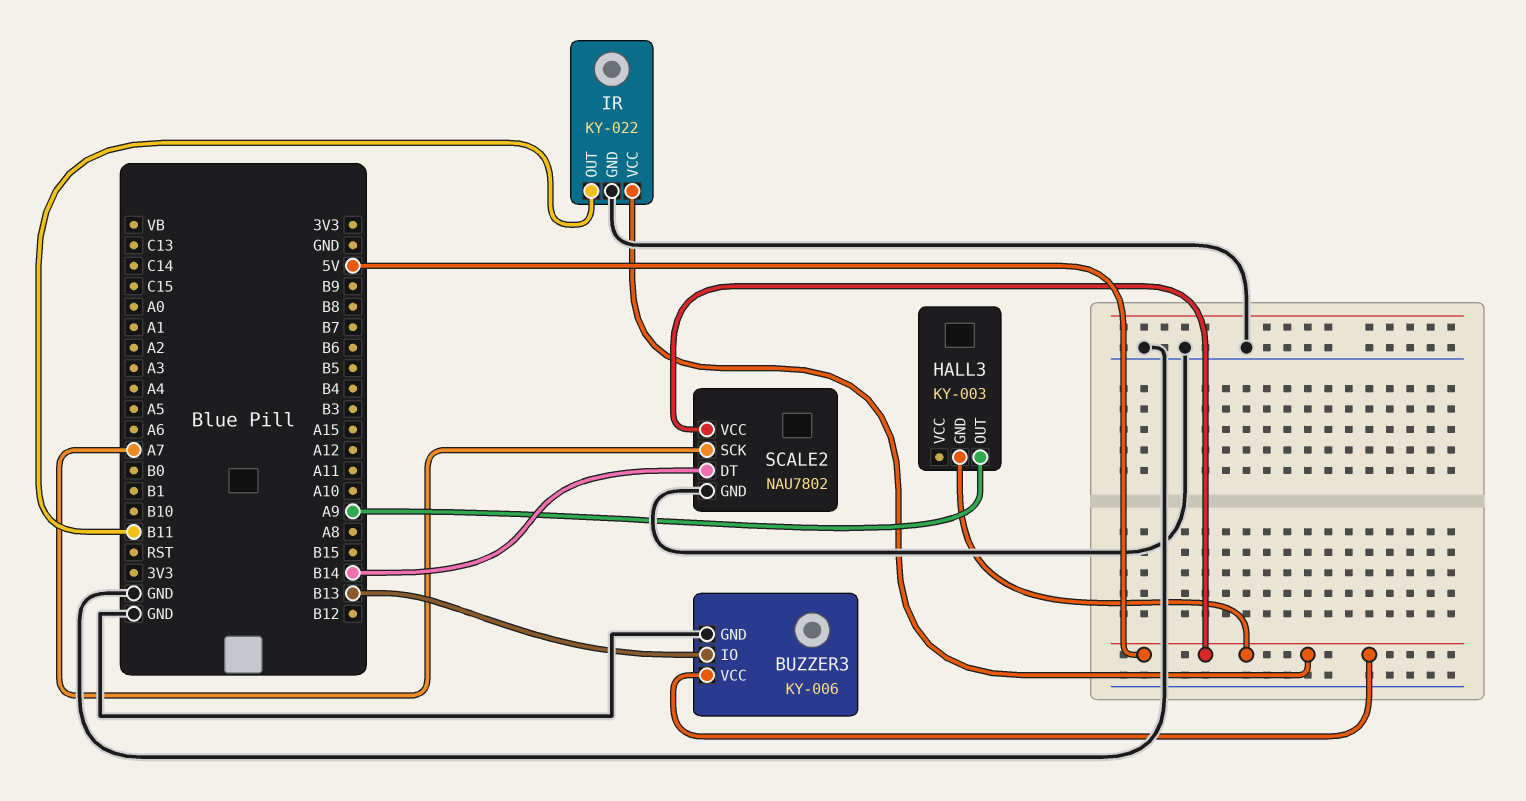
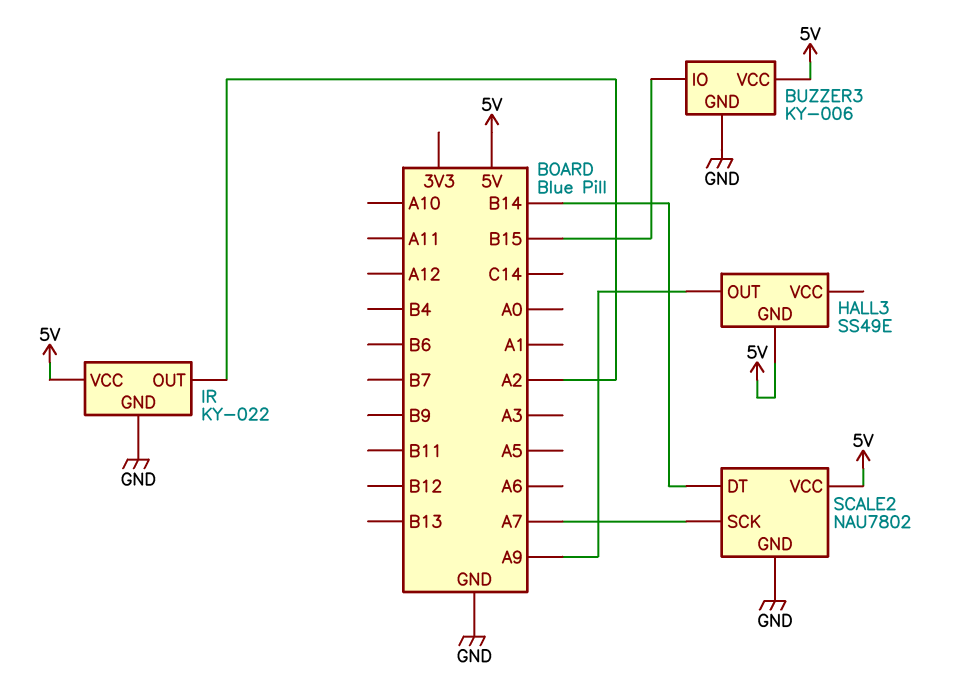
BUZZER3 pin IO: B13 -> B15
HALL3: KY-003 -> SS49E
IR pin OUT: B11 -> A2

